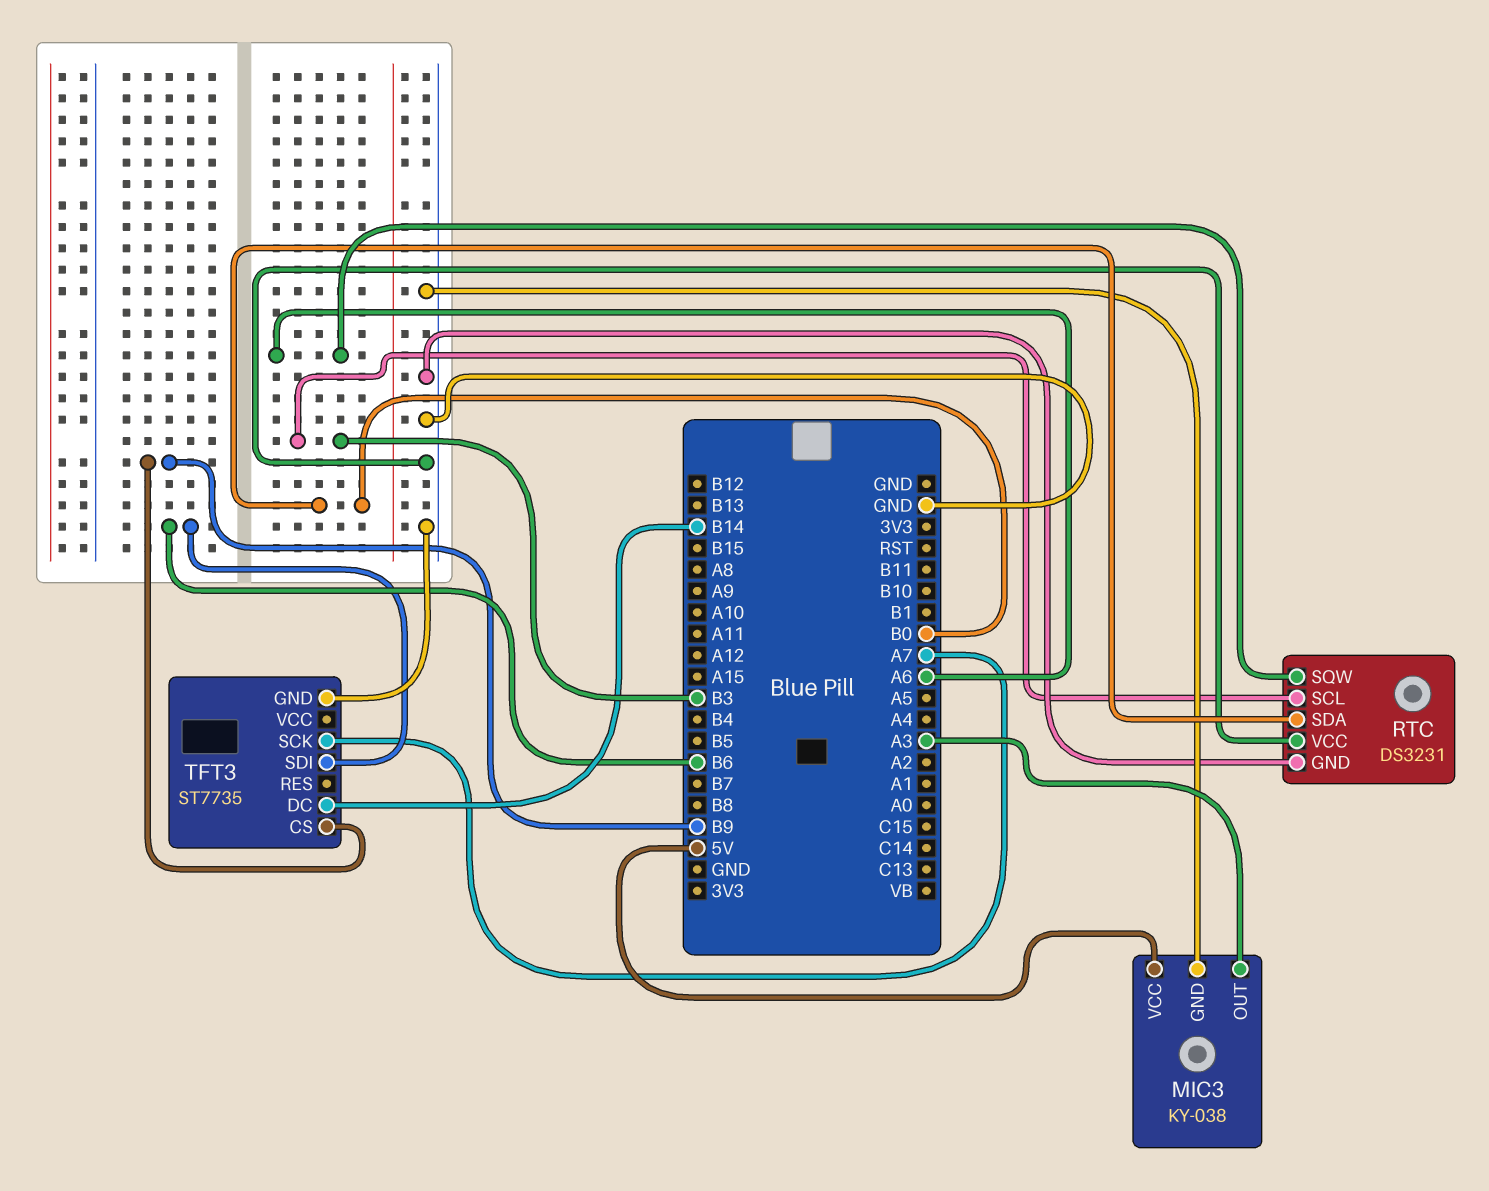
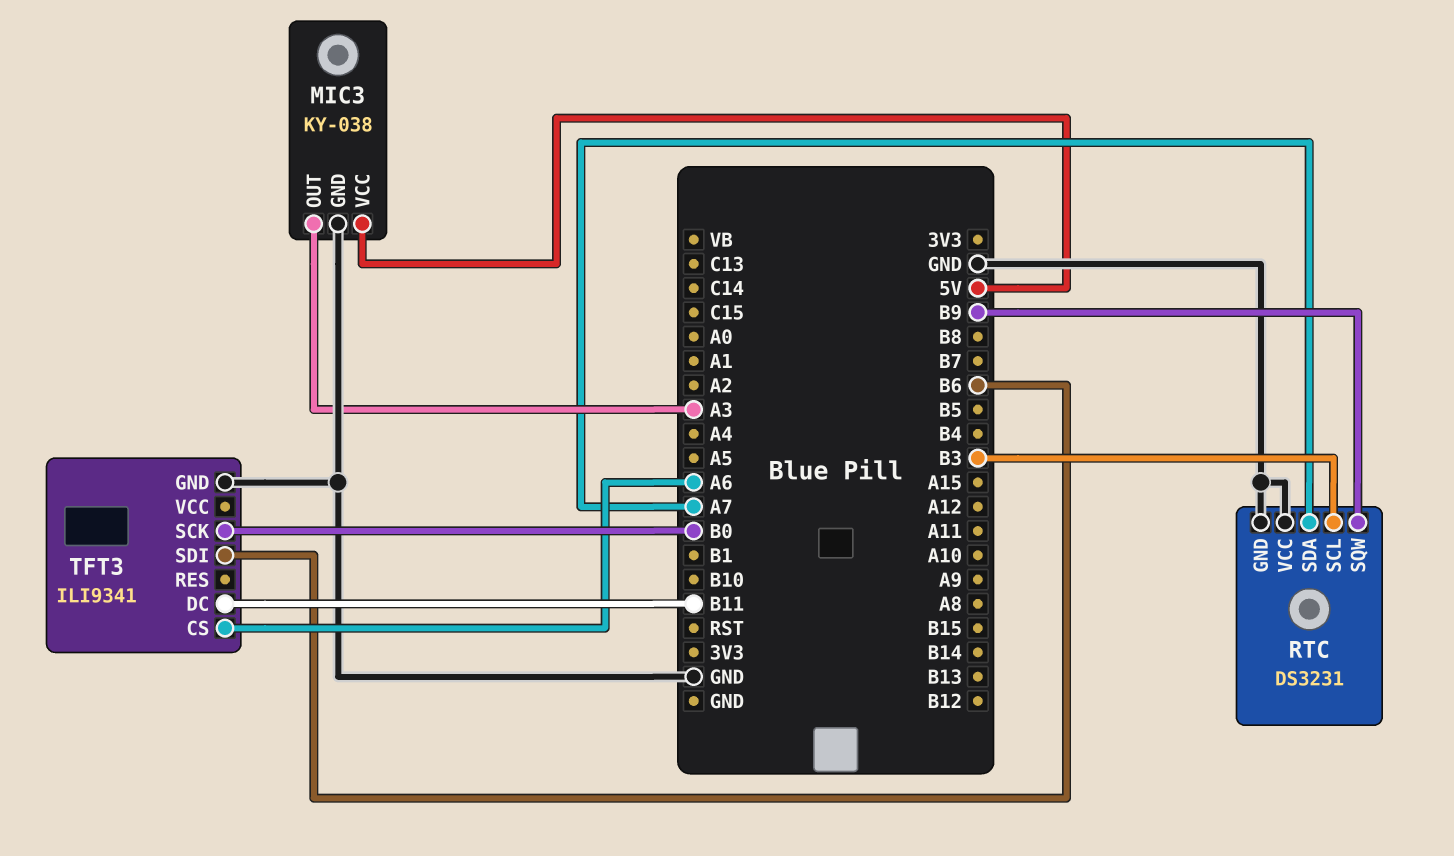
RTC pin SDA: B0 -> A7
RTC pin SQW: A6 -> B9
TFT3: ST7735 -> ILI9341
TFT3 pin CS: B9 -> A6
TFT3 pin DC: B14 -> B11
TFT3 pin SCK: A7 -> B0

